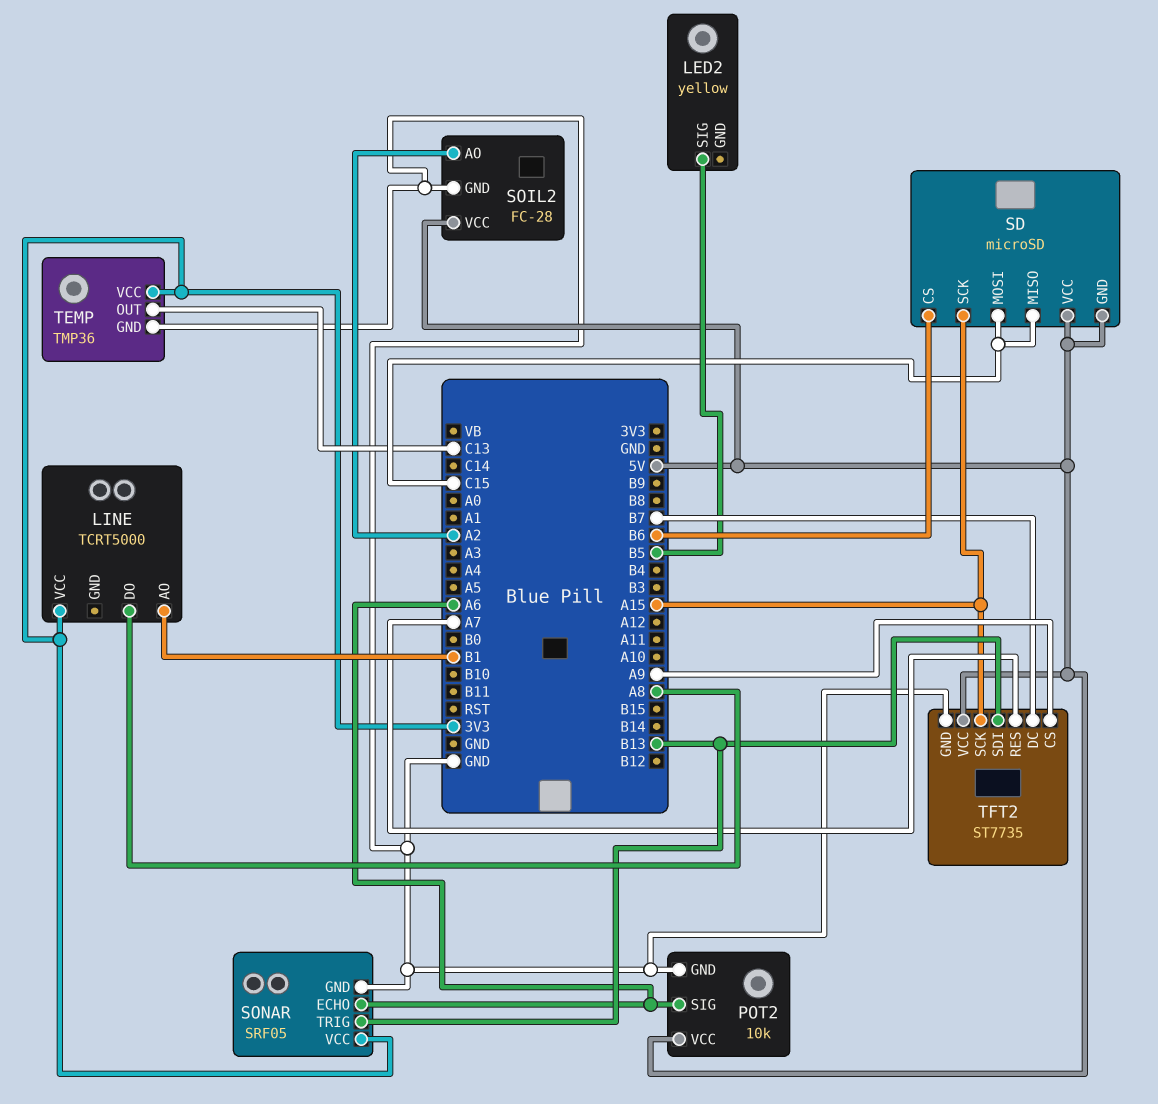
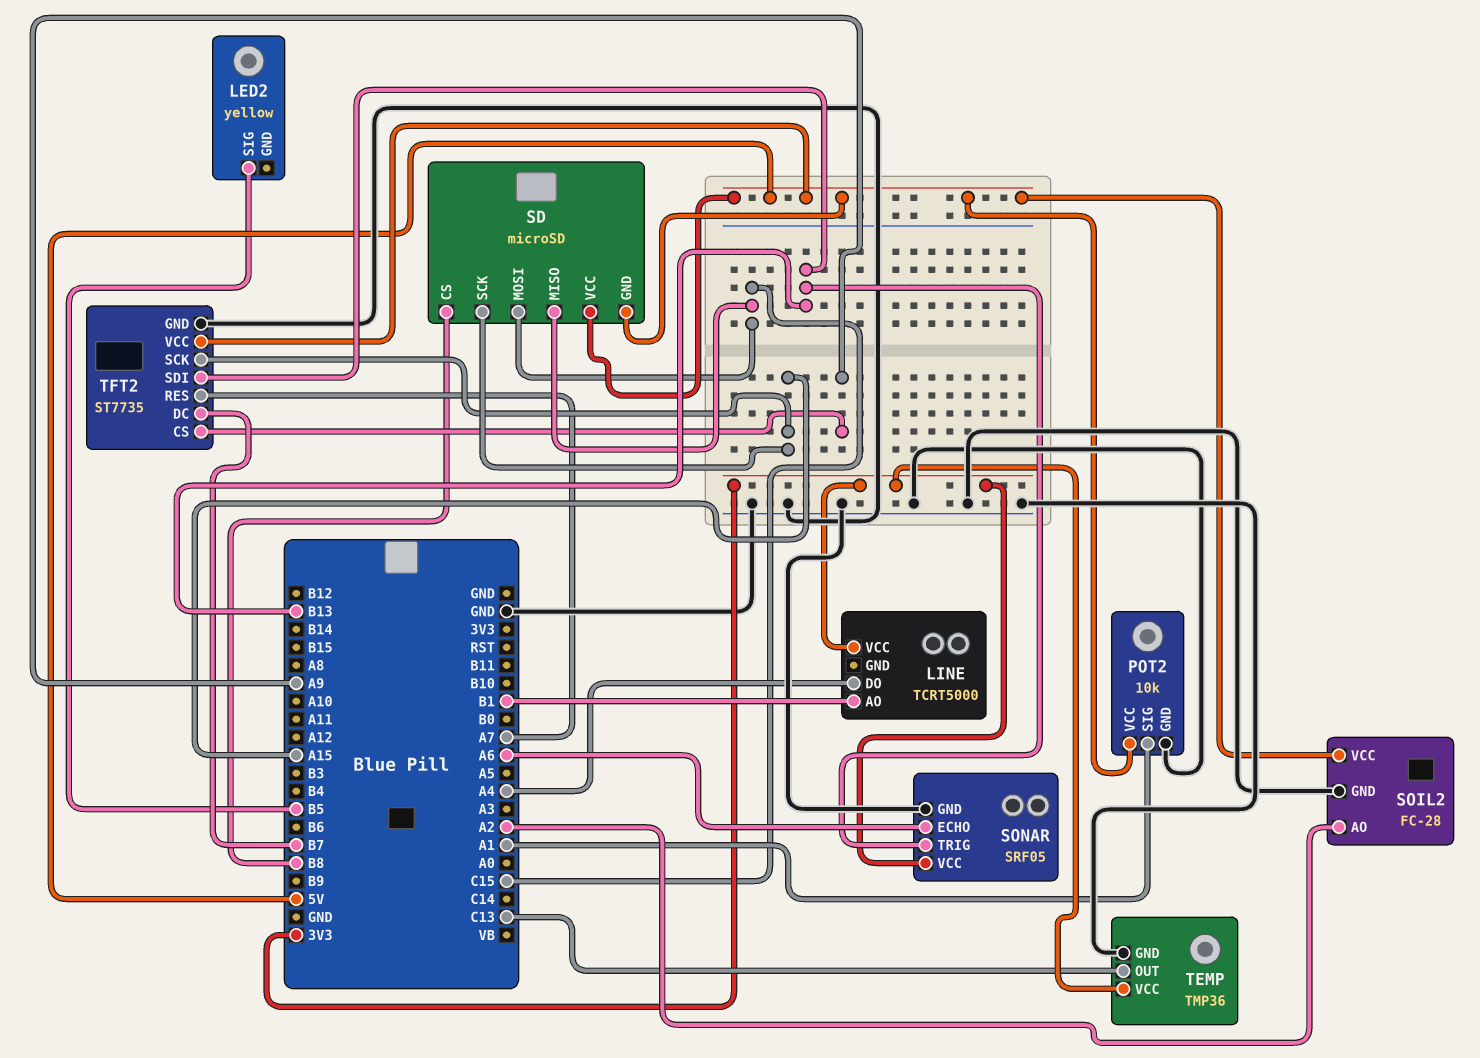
LINE pin DO: A8 -> A4
POT2 pin SIG: A6 -> A1
SD pin CS: B6 -> B8

